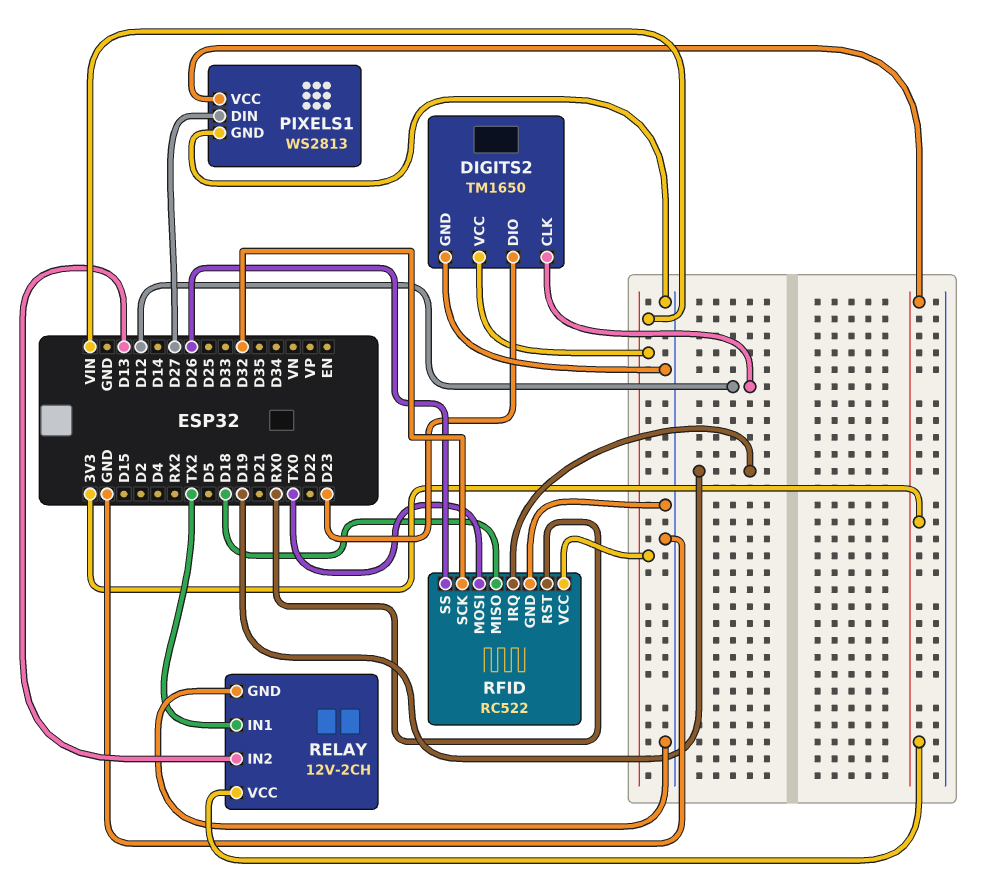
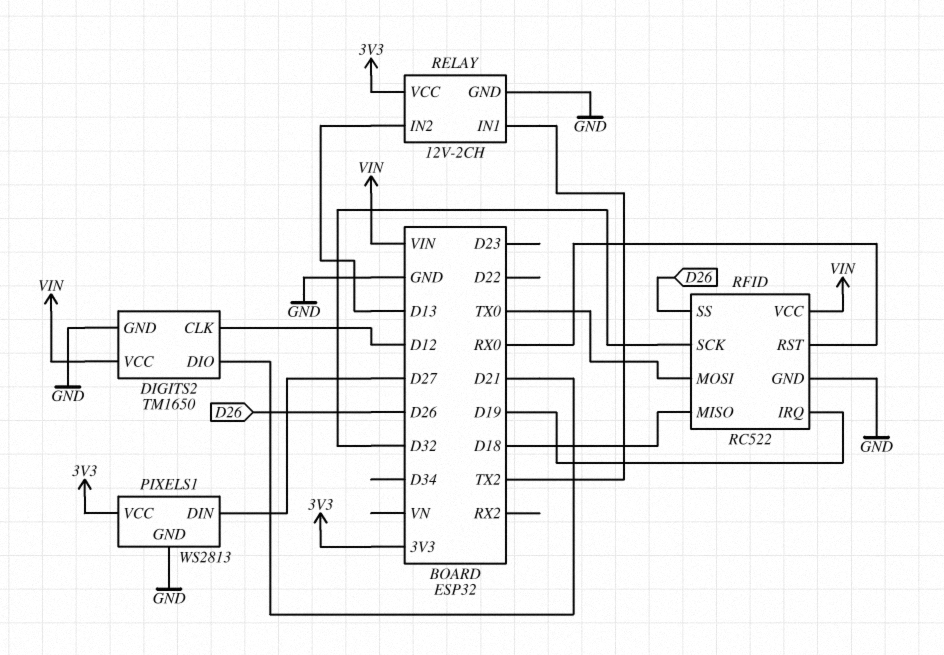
DIGITS2 pin DIO: D23 -> D21

